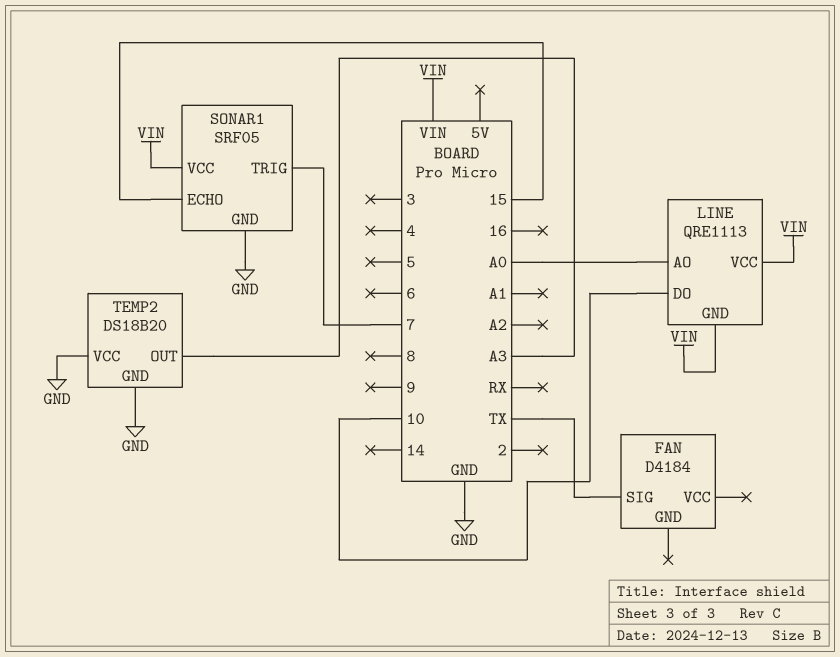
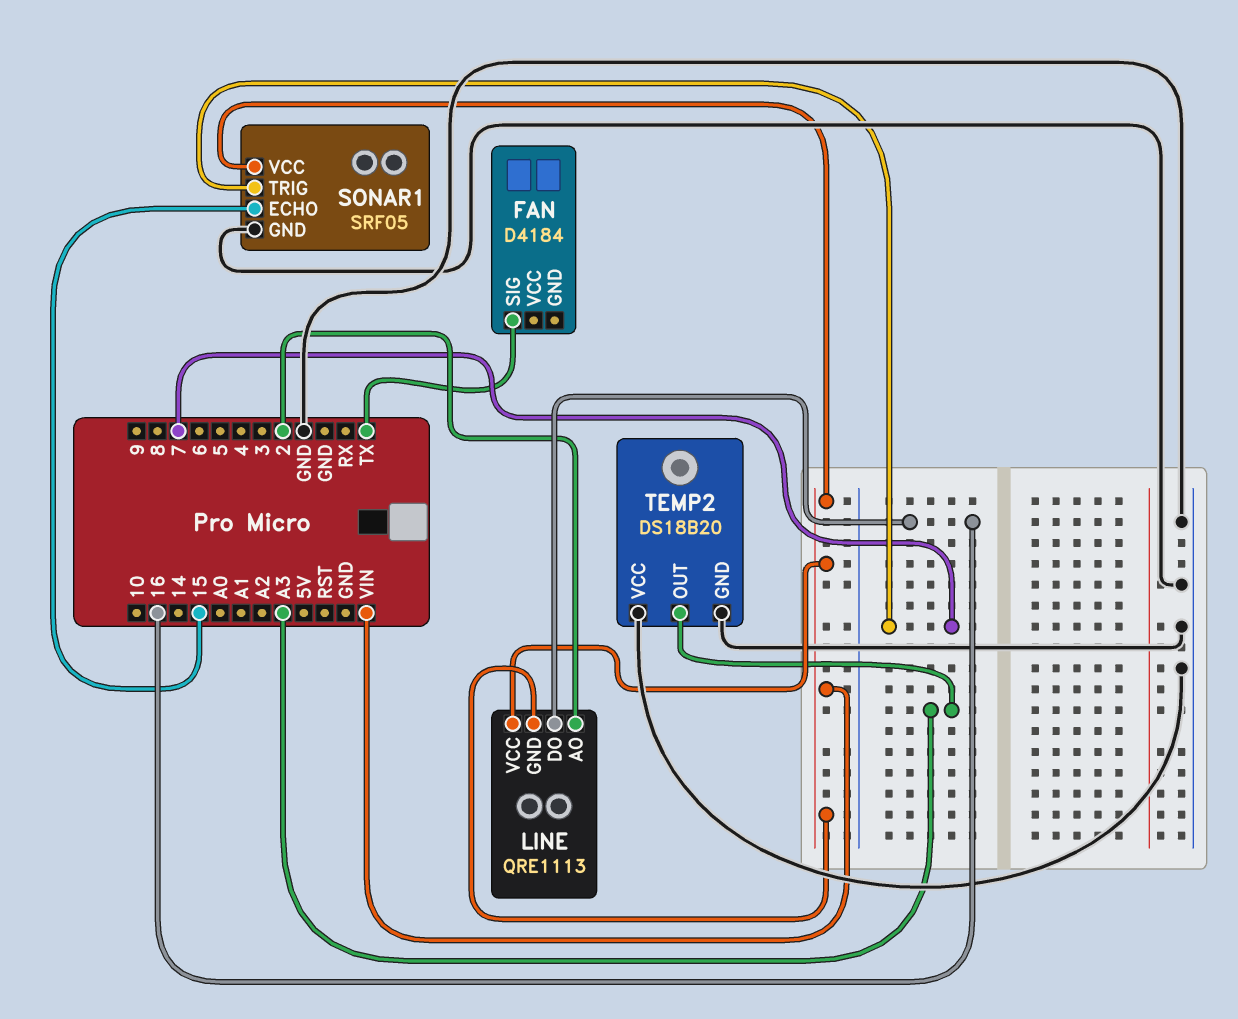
LINE pin AO: A0 -> 2
LINE pin DO: 10 -> 16

